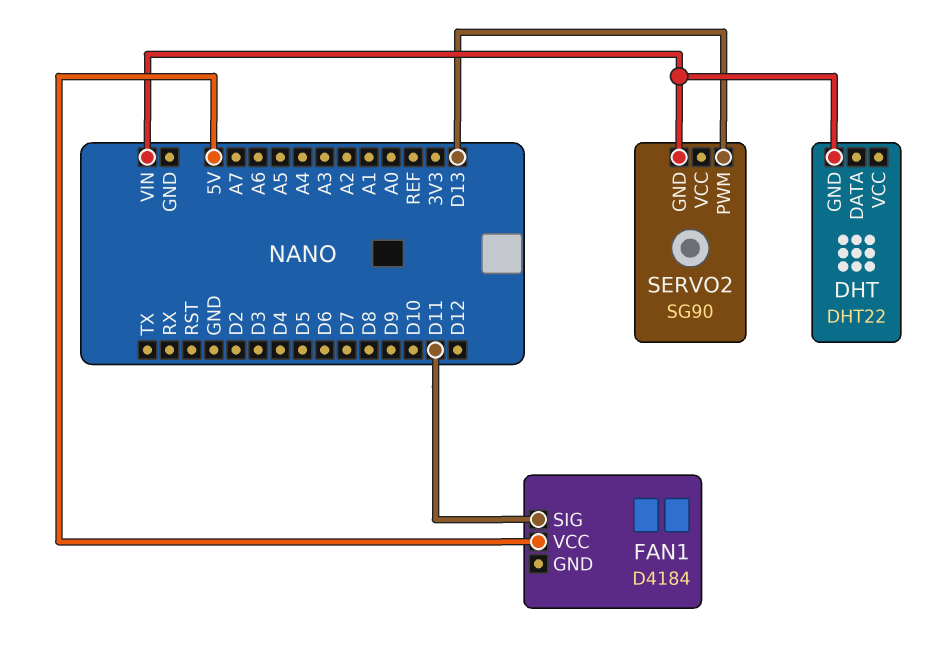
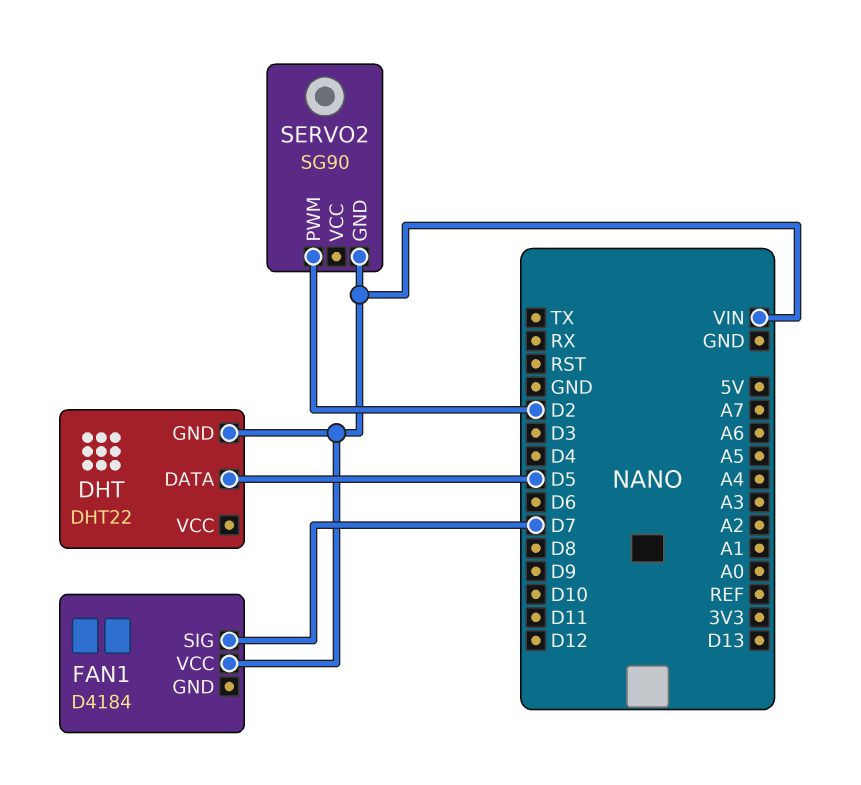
DHT pin DATA: none -> D5
FAN1 pin SIG: D11 -> D7
FAN1 pin VCC: 5V -> VIN
SERVO2 pin PWM: D13 -> D2

